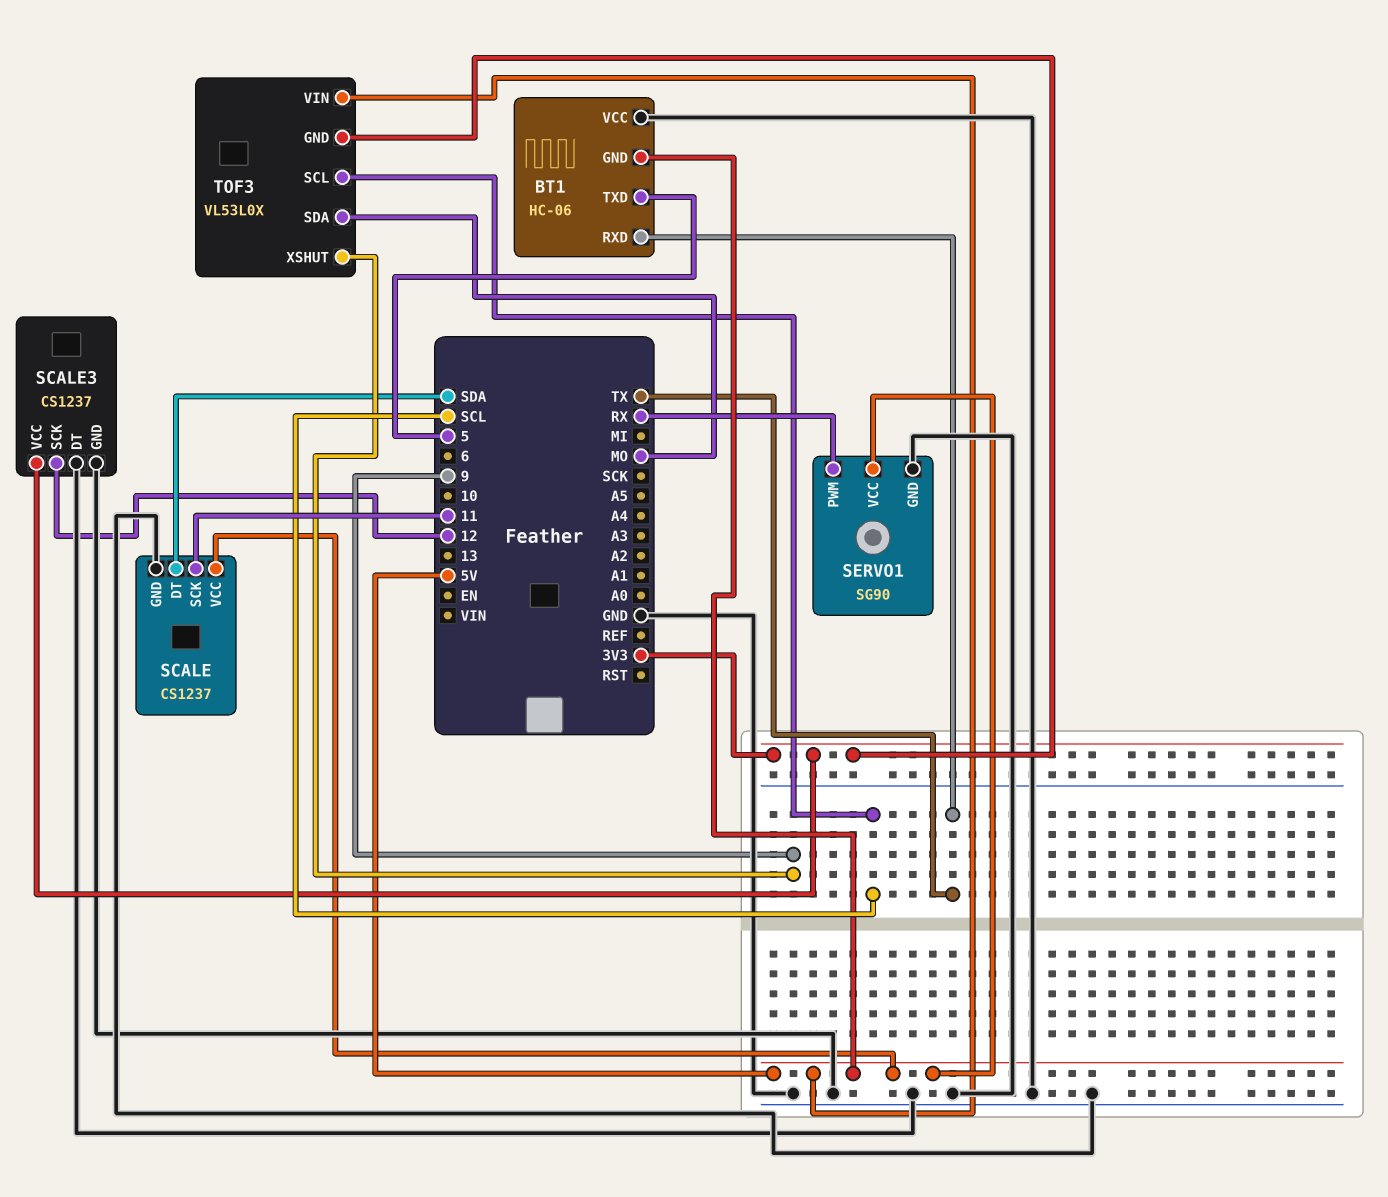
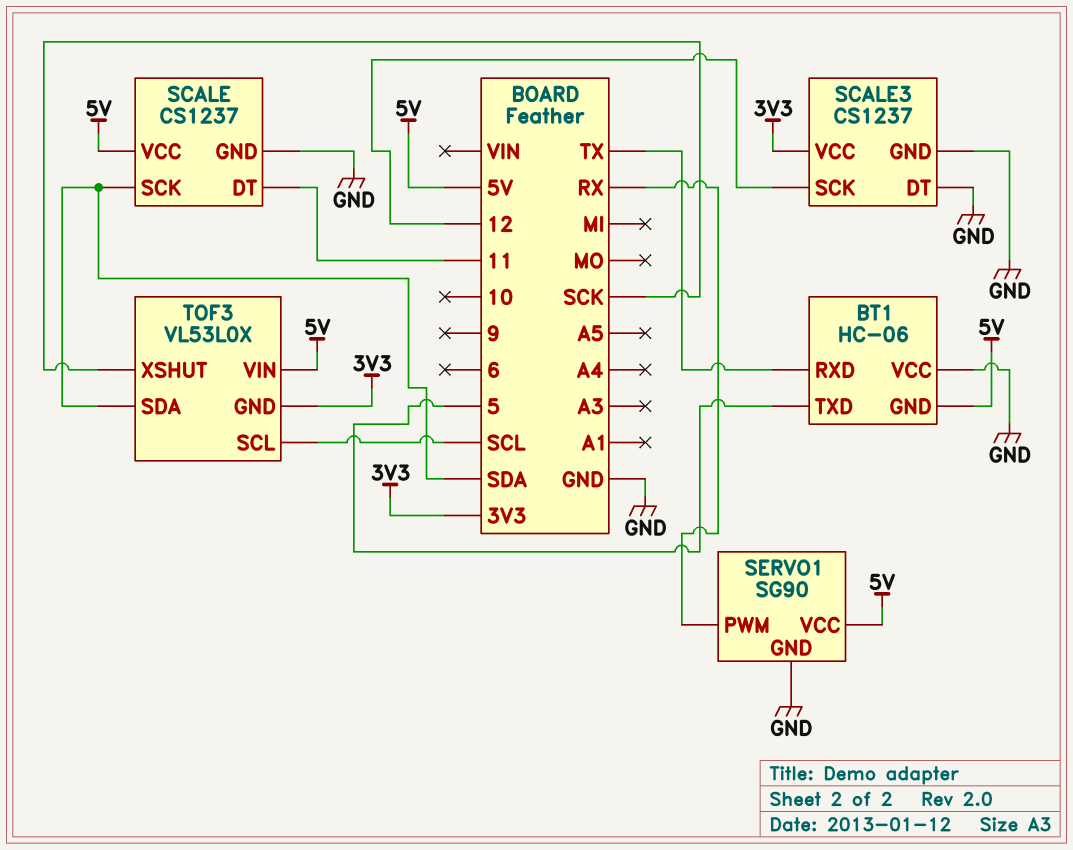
SCALE pin DT: SDA -> 11
SCALE pin SCK: 11 -> SDA
TOF3 pin SDA: MO -> SDA
TOF3 pin XSHUT: 9 -> SCK

